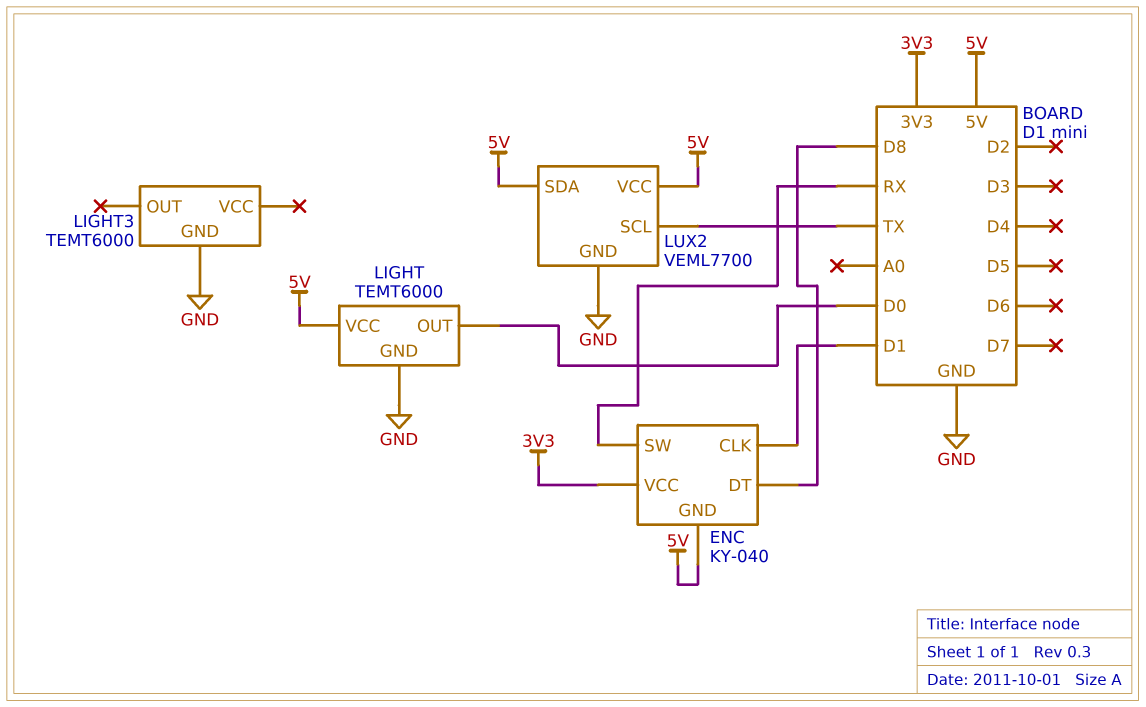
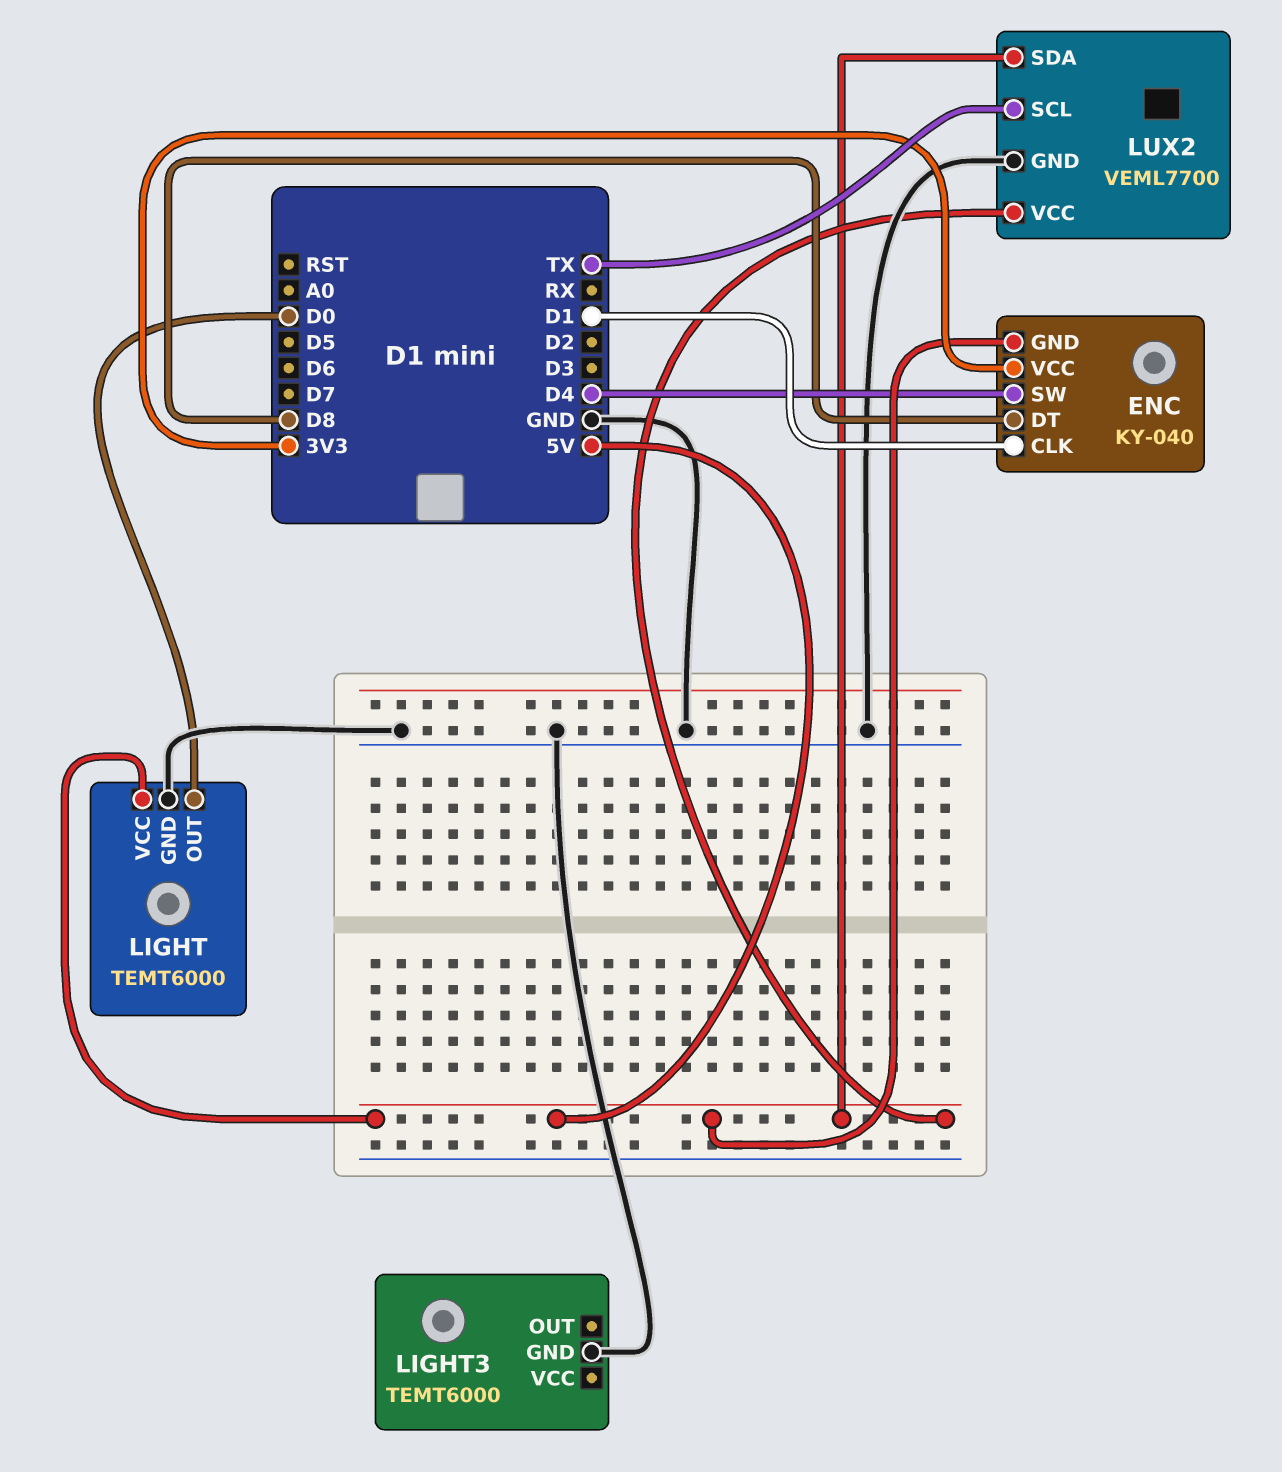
ENC pin SW: RX -> D4

